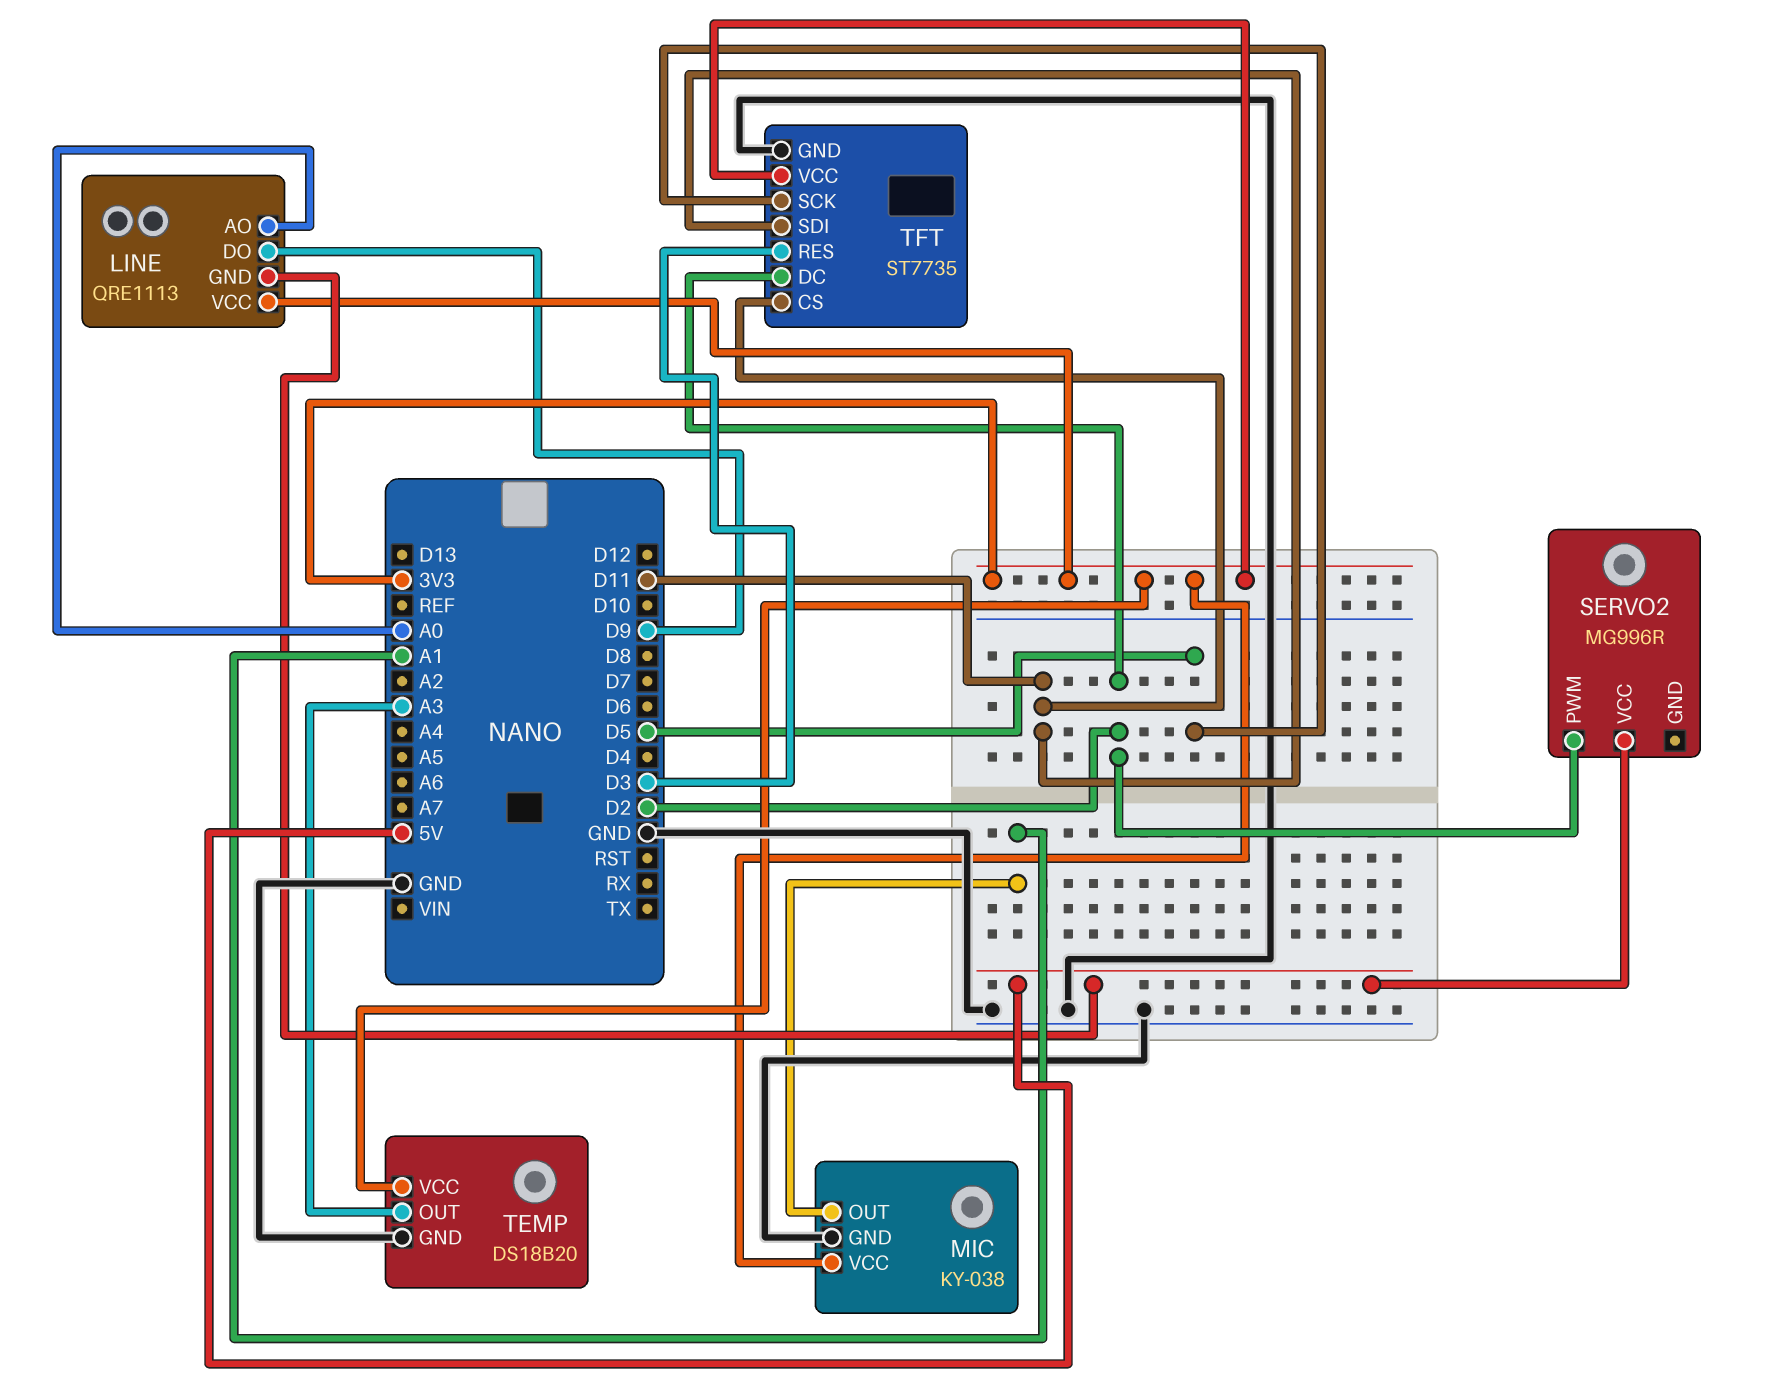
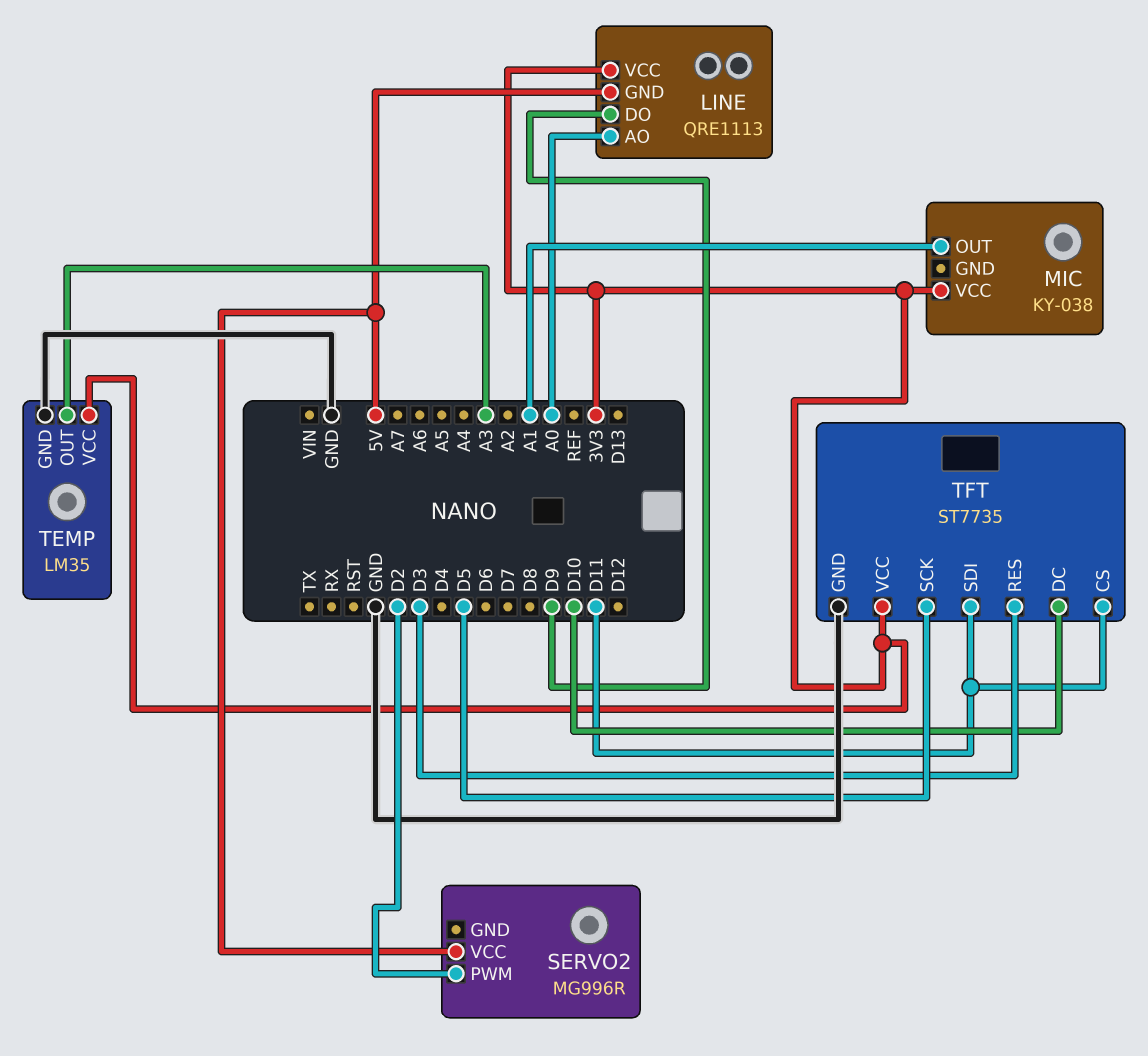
MIC pin GND: GND -> none
TEMP: DS18B20 -> LM35
TFT pin DC: D2 -> D10

